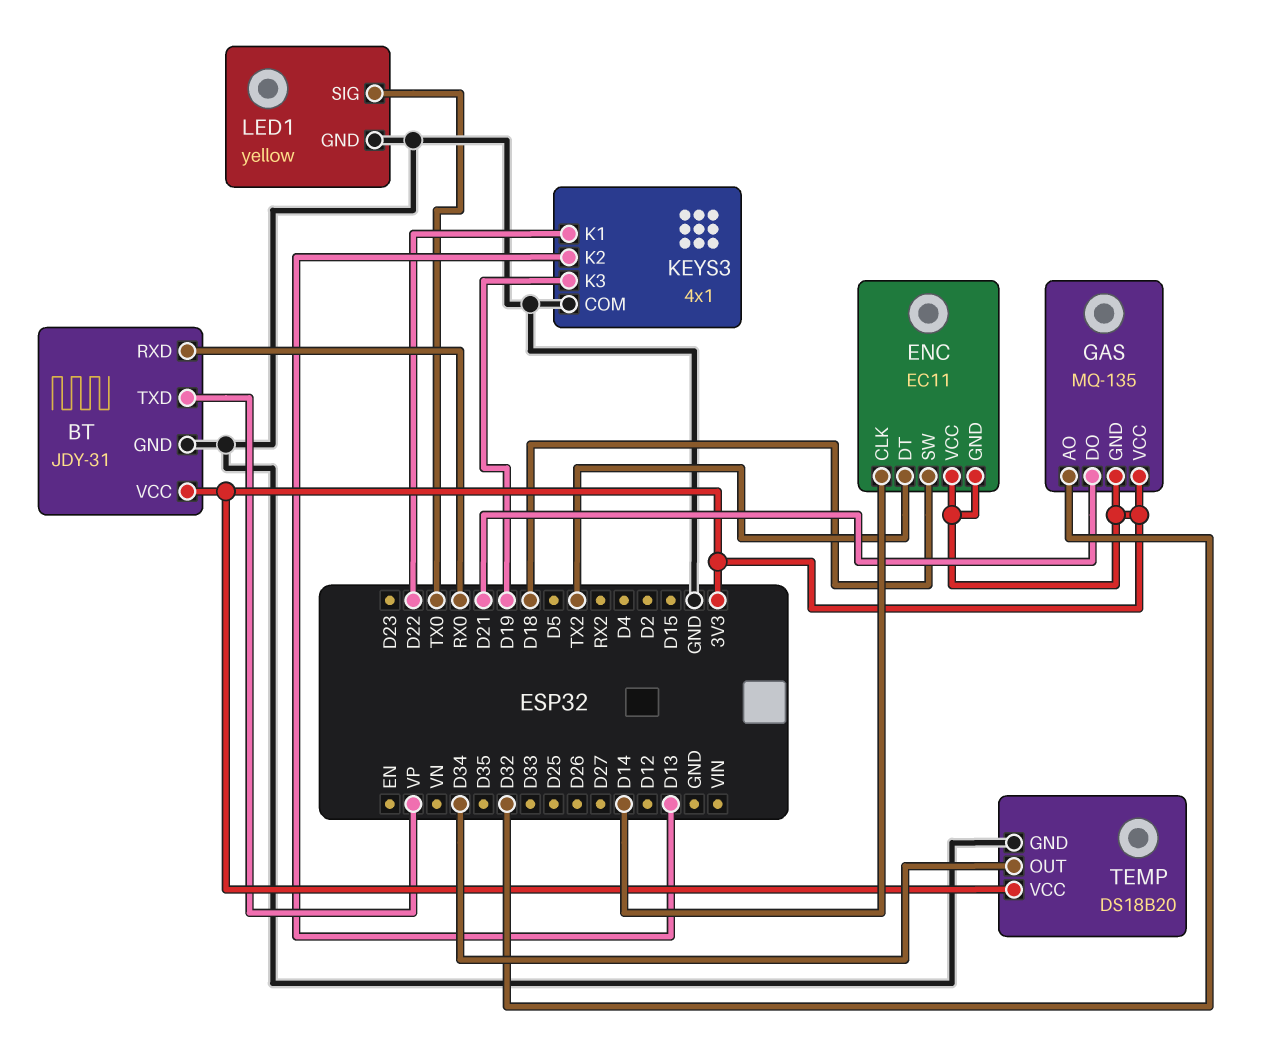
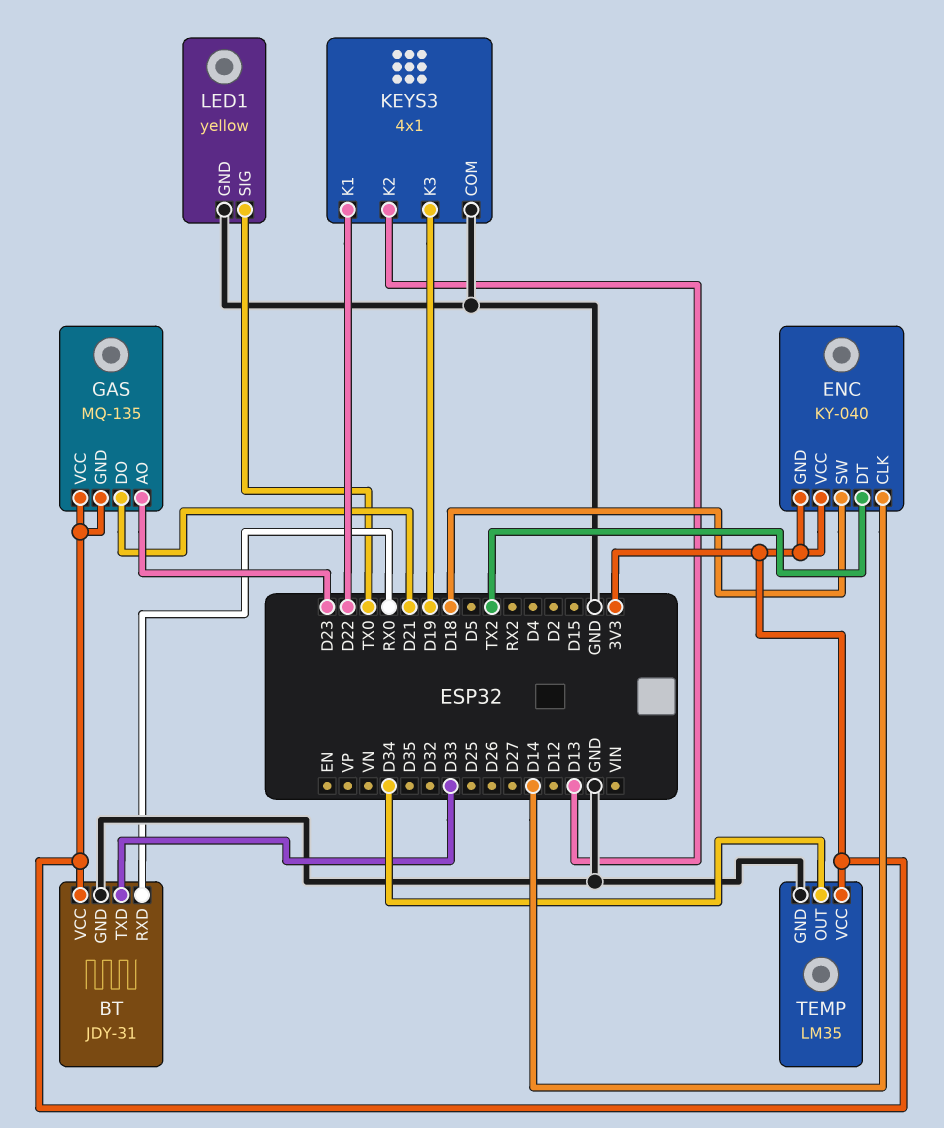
BT pin TXD: VP -> D33
ENC: EC11 -> KY-040
GAS pin AO: D32 -> D23
TEMP: DS18B20 -> LM35

